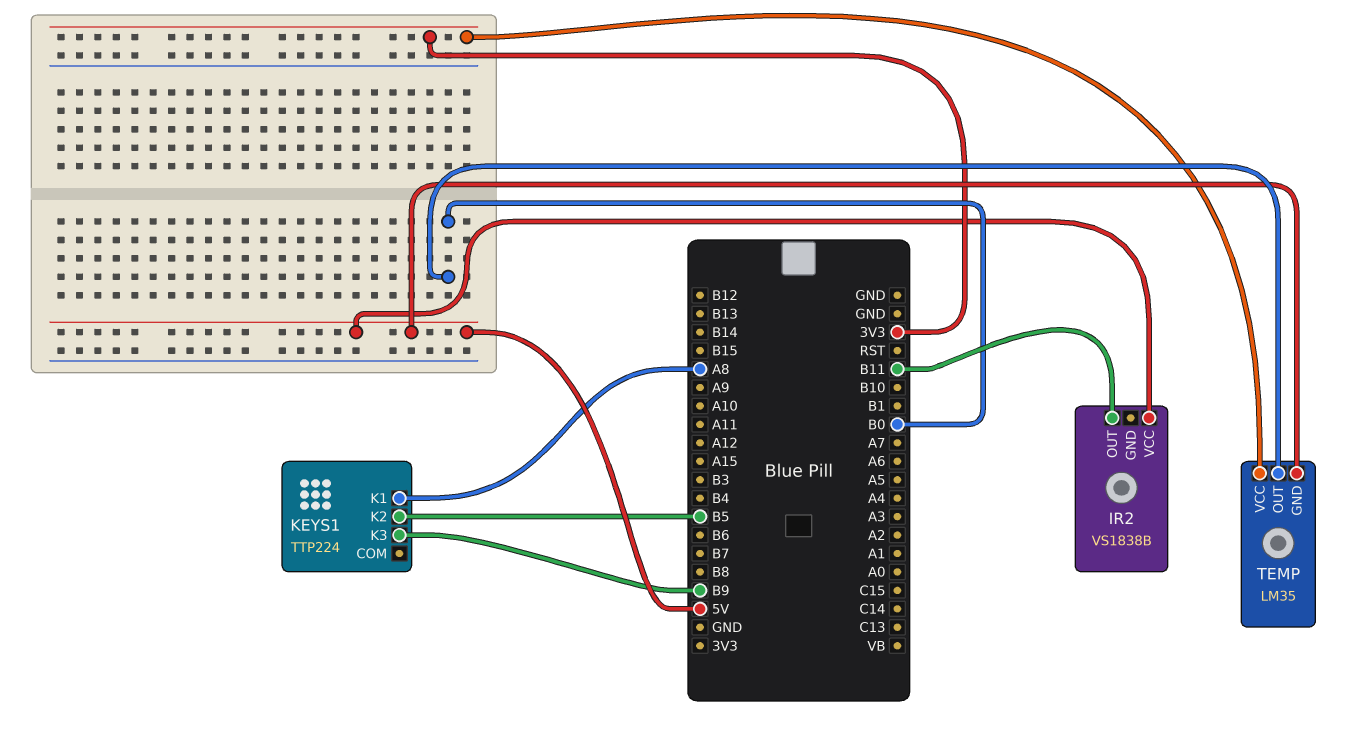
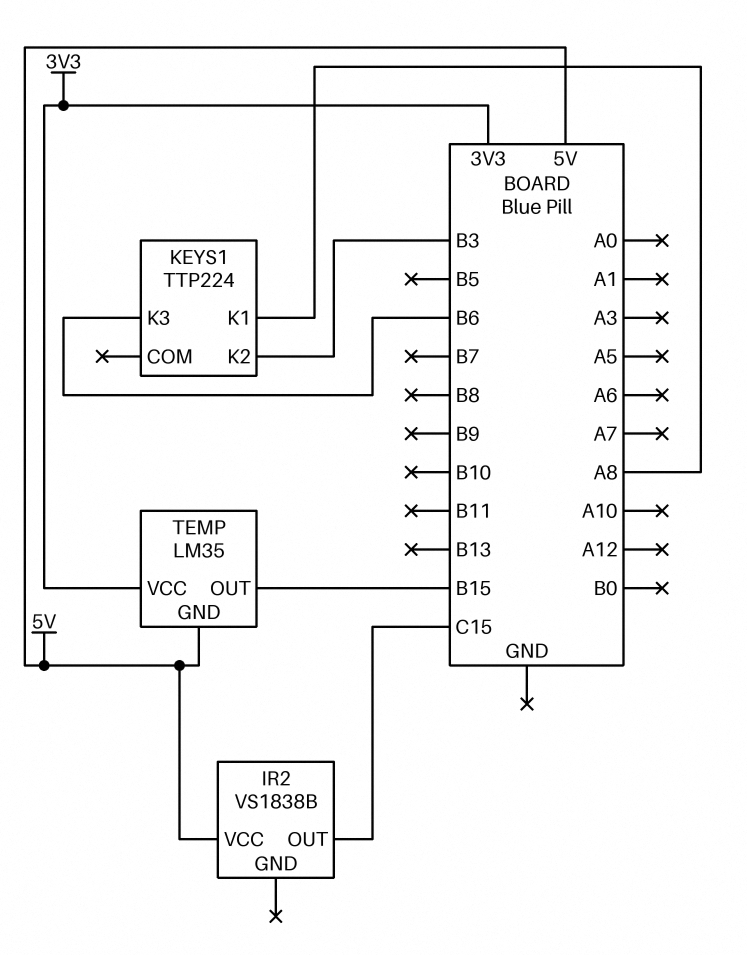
IR2 pin OUT: B11 -> C15
KEYS1 pin K2: B5 -> B3
KEYS1 pin K3: B9 -> B6
TEMP pin OUT: B0 -> B15

